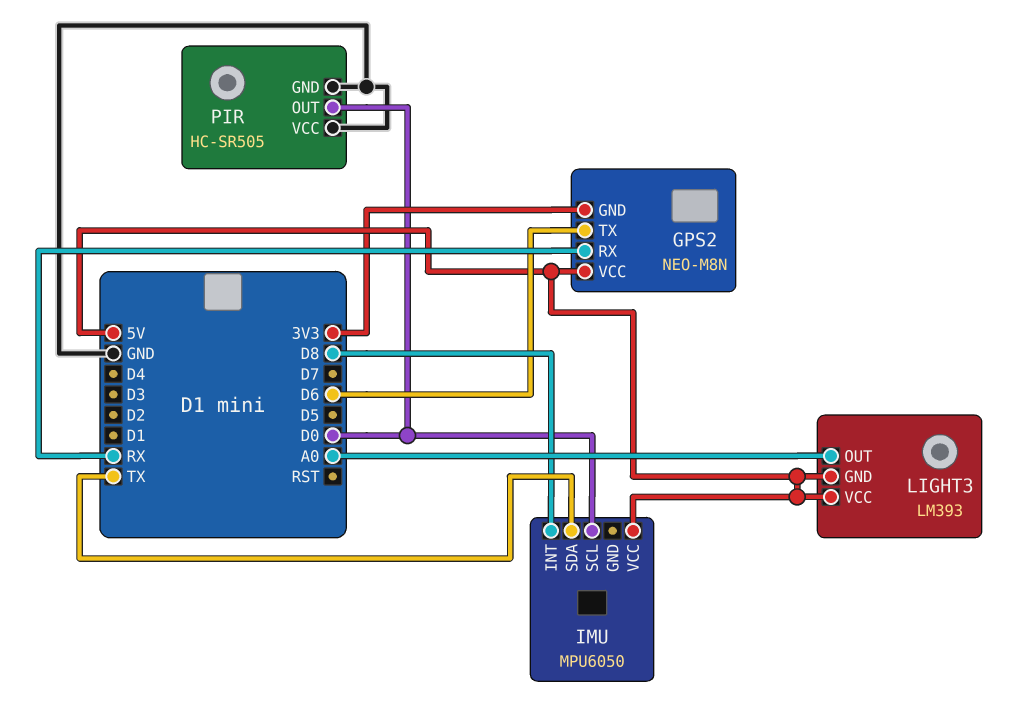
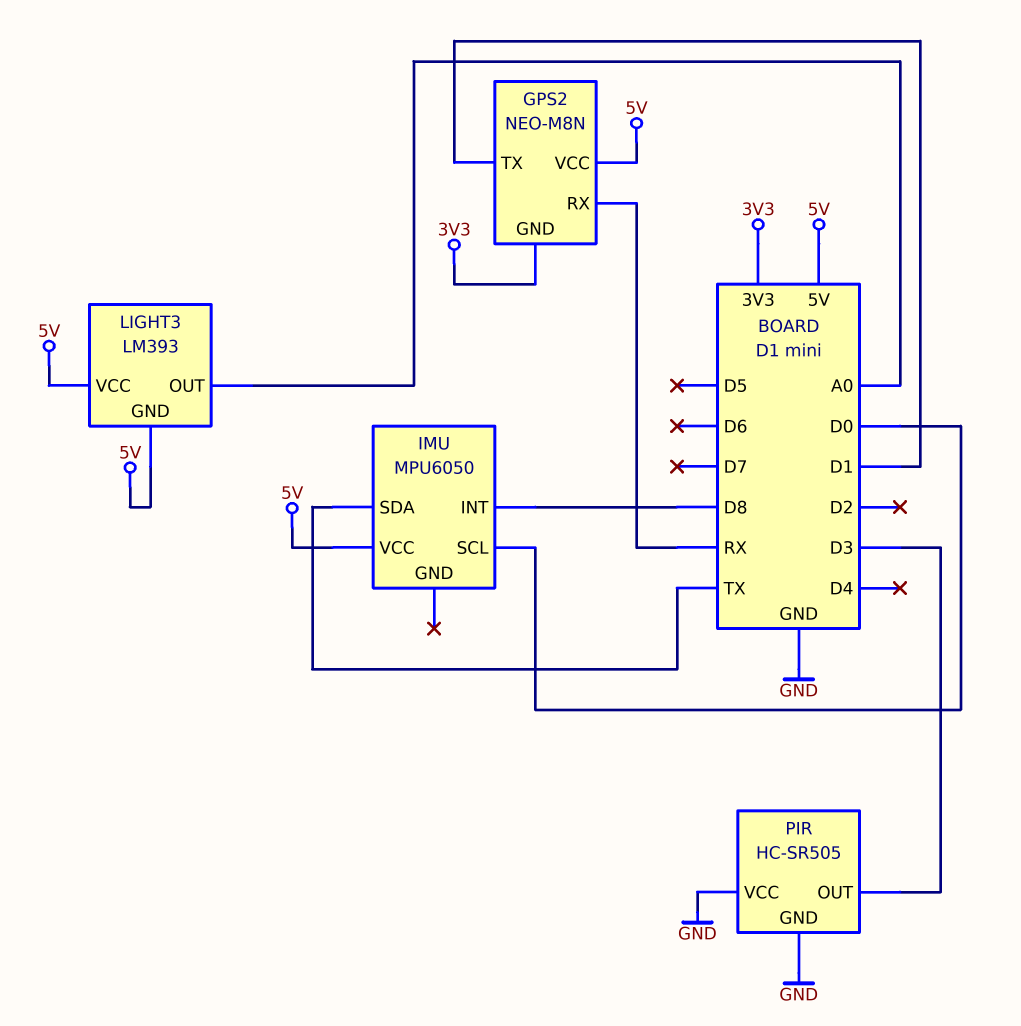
GPS2 pin TX: D6 -> D1
PIR pin OUT: D0 -> D3

